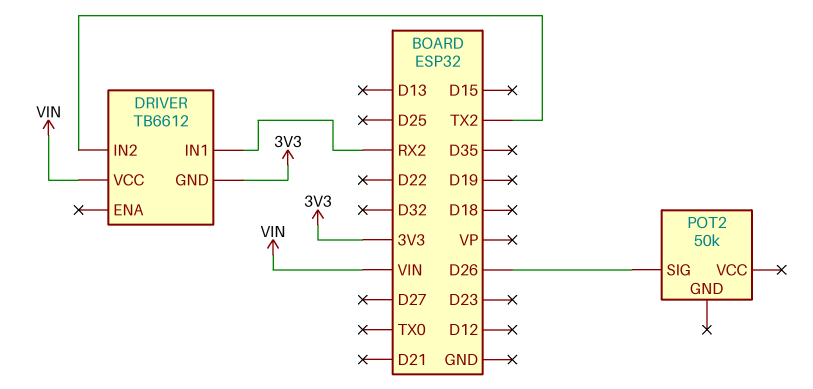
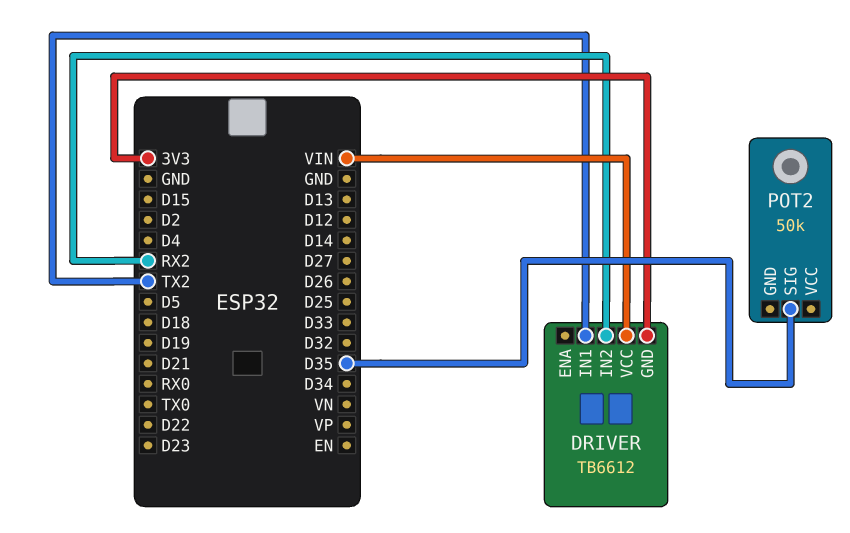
DRIVER pin IN1: RX2 -> TX2
DRIVER pin IN2: TX2 -> RX2
POT2 pin SIG: D26 -> D35

